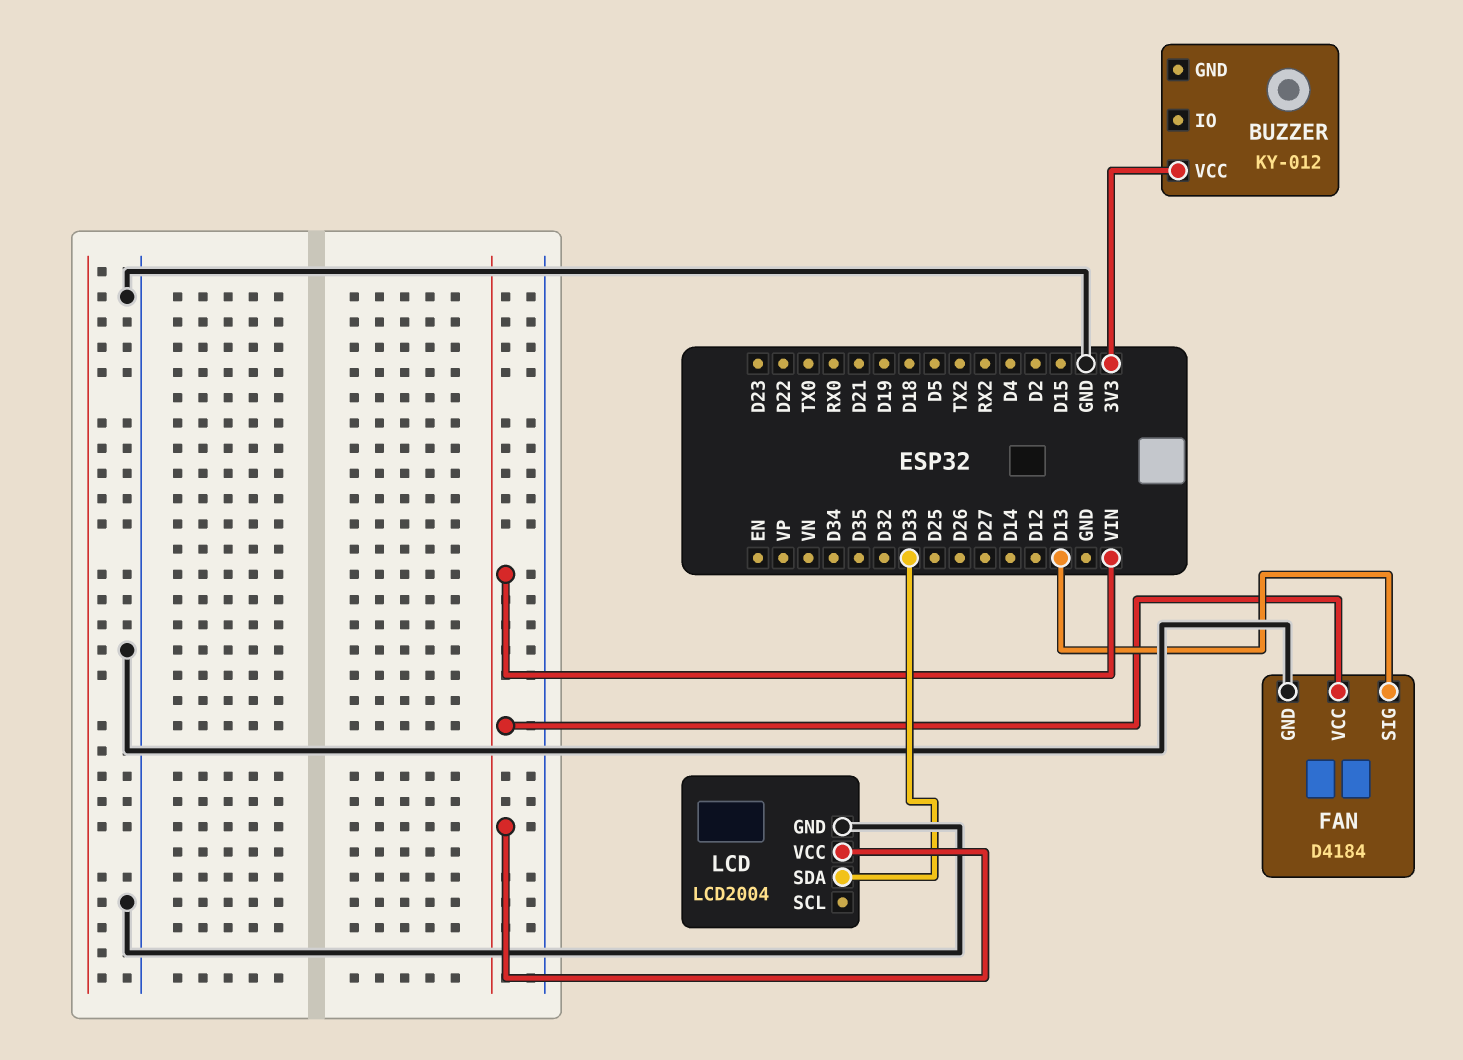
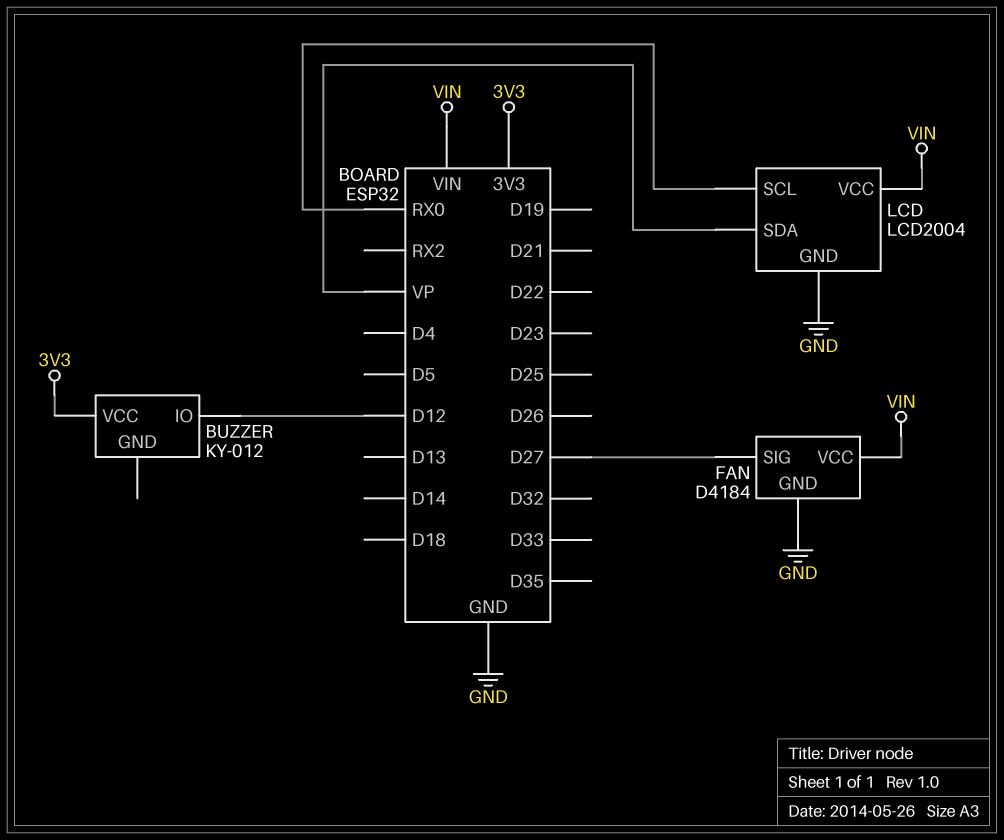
BUZZER pin IO: none -> D12
FAN pin SIG: D13 -> D27
LCD pin SCL: none -> RX0
LCD pin SDA: D33 -> VP

